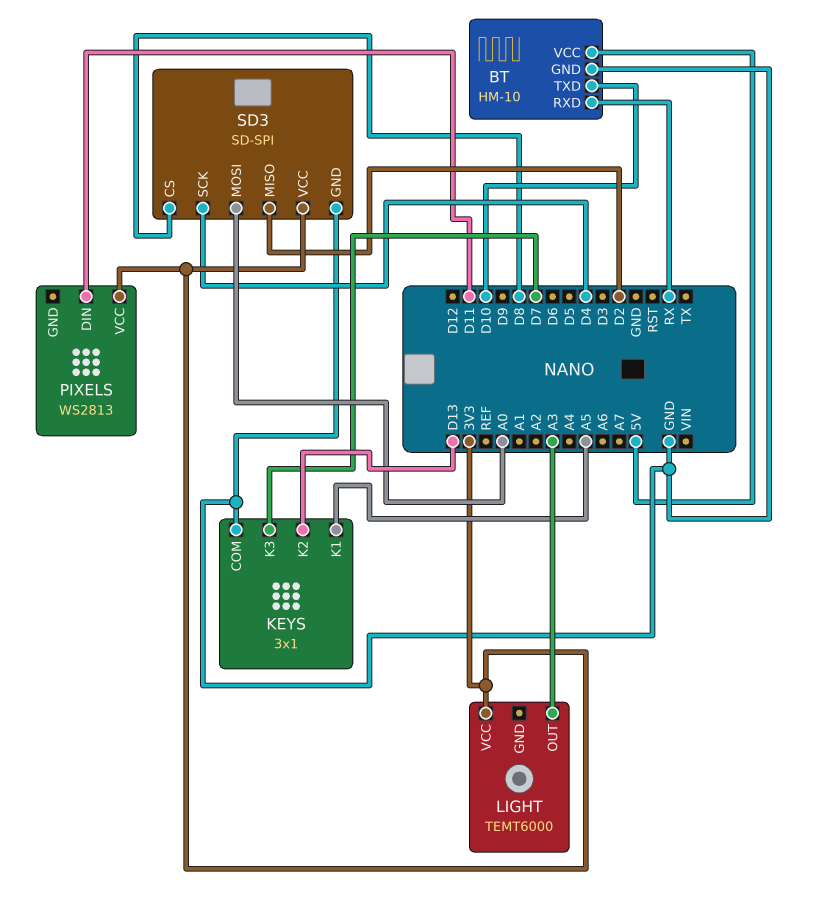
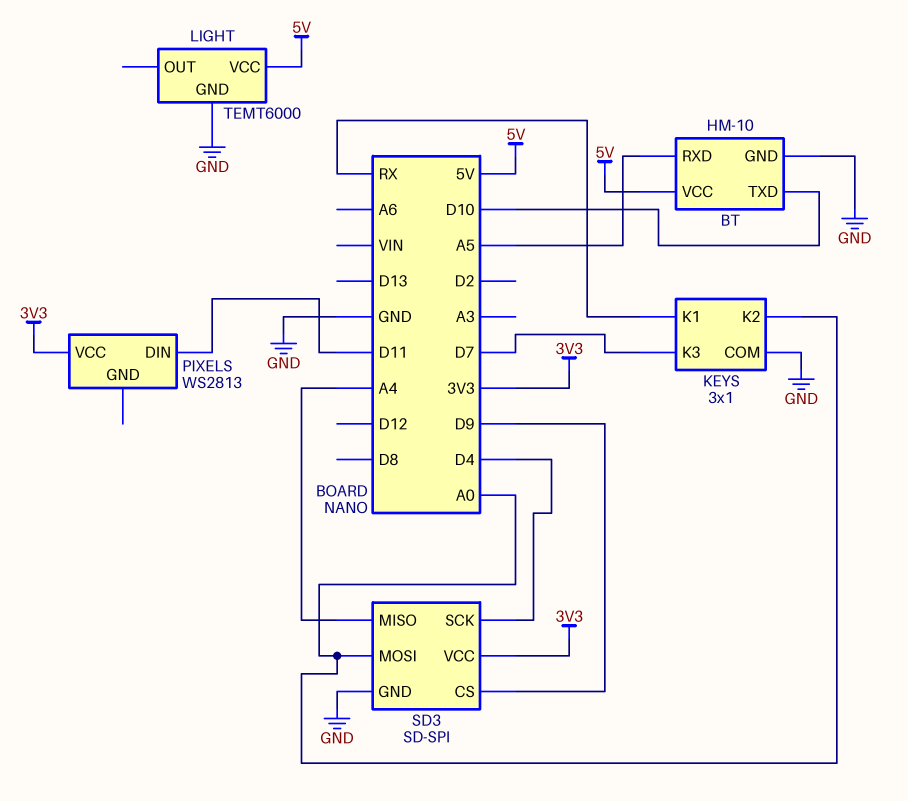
BT pin RXD: RX -> A5
KEYS pin K1: A5 -> RX
KEYS pin K2: D13 -> A0
LIGHT pin GND: none -> GND
LIGHT pin OUT: A3 -> none
LIGHT pin VCC: 3V3 -> 5V
SD3 pin CS: D8 -> D9
SD3 pin MISO: D2 -> A4

